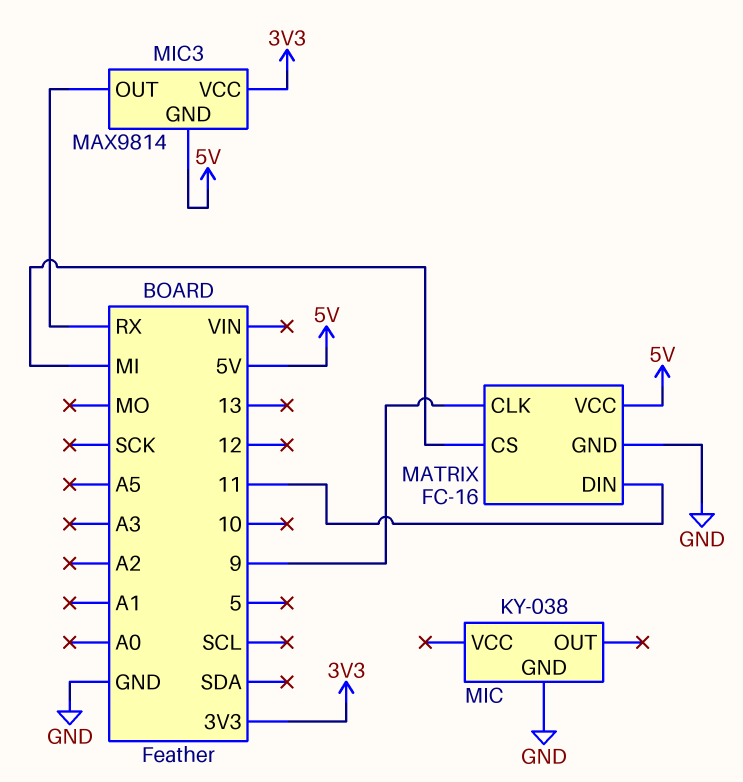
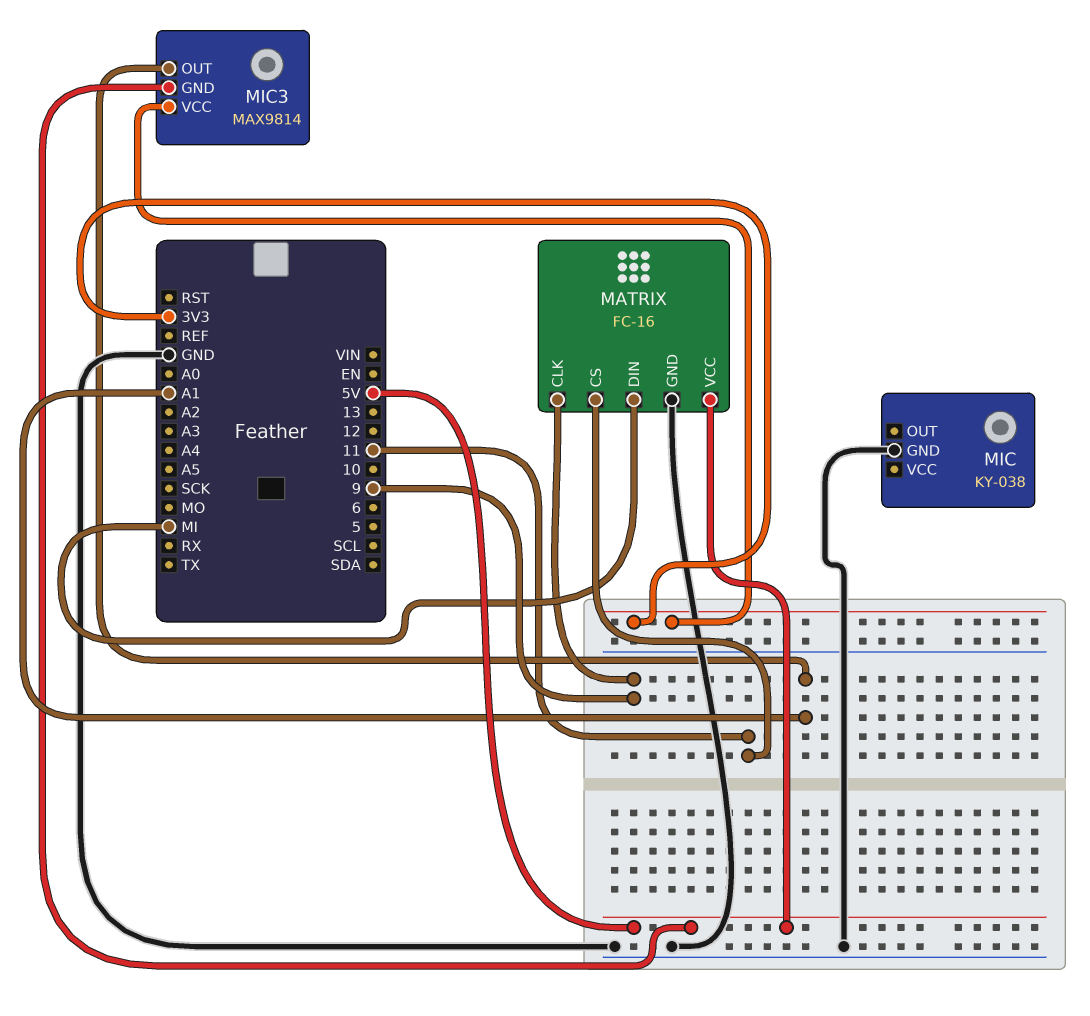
MATRIX pin CS: MI -> 11
MATRIX pin DIN: 11 -> MI
MIC3 pin OUT: RX -> A1

